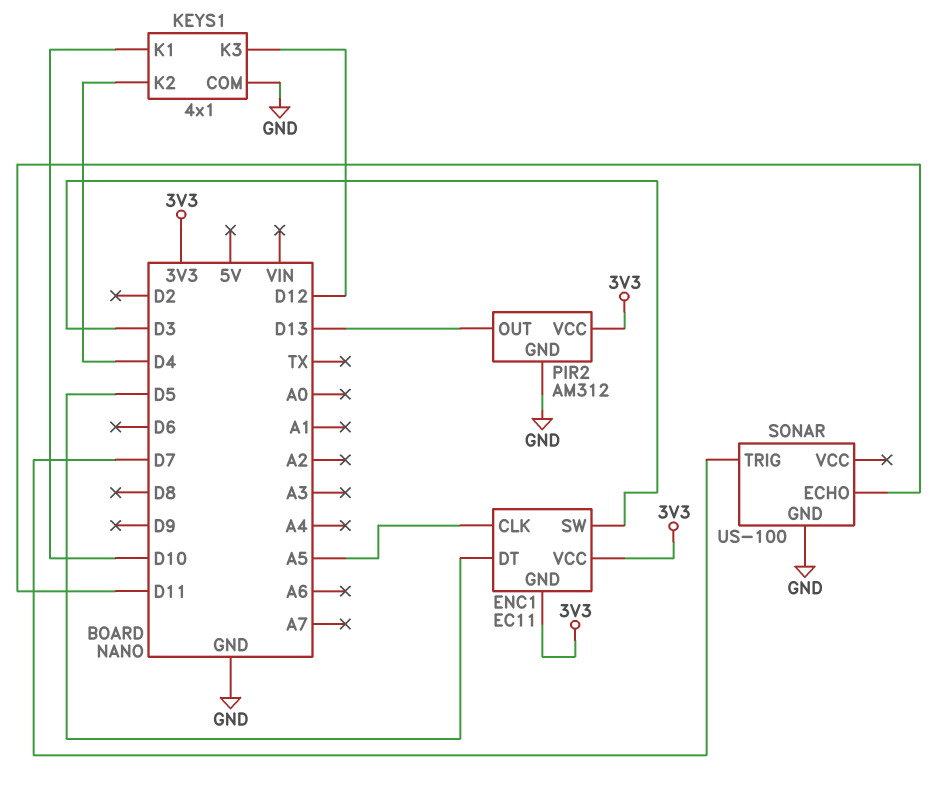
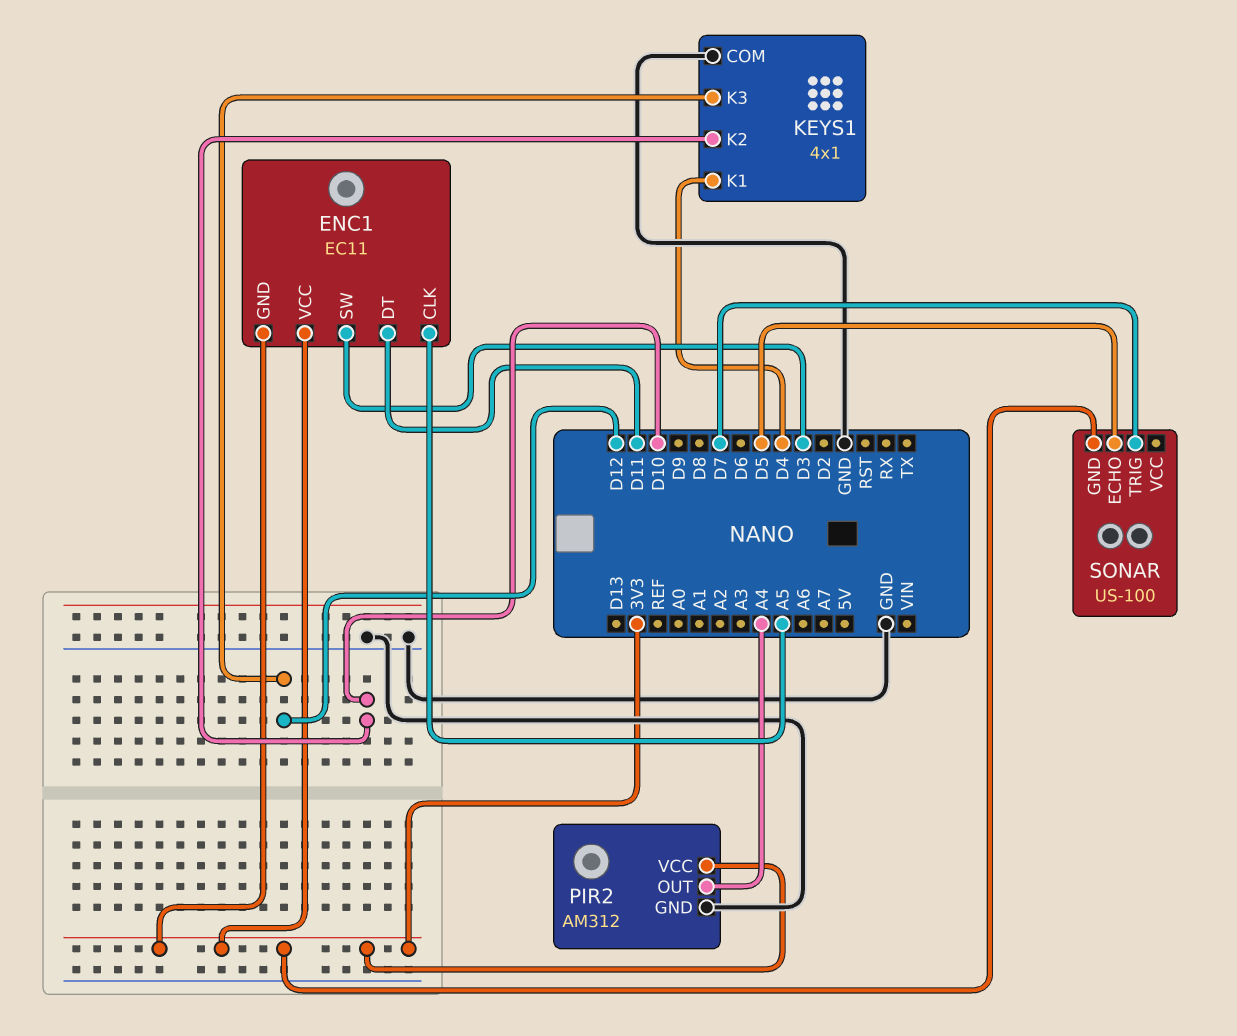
ENC1 pin DT: D5 -> D11
KEYS1 pin K1: D10 -> D4
KEYS1 pin K2: D4 -> D10
PIR2 pin OUT: D13 -> A4
SONAR pin ECHO: D11 -> D5
SONAR pin GND: GND -> 3V3

